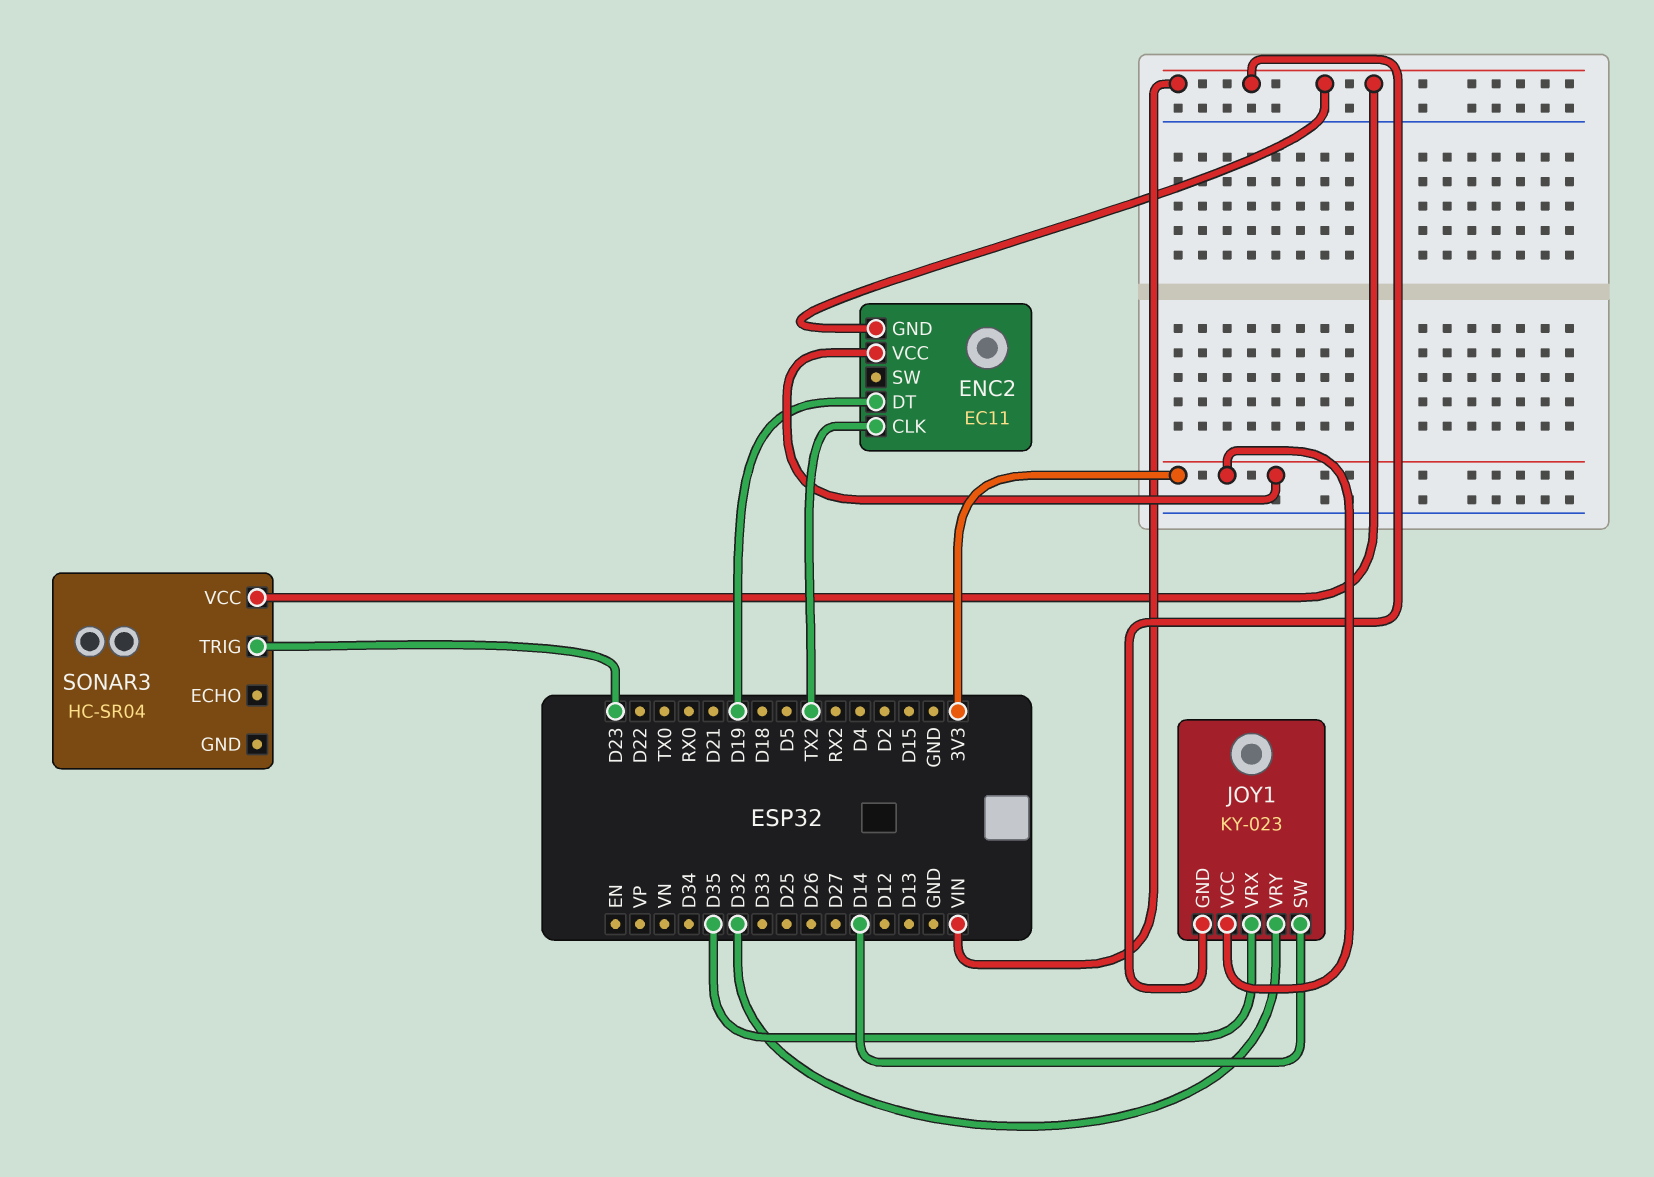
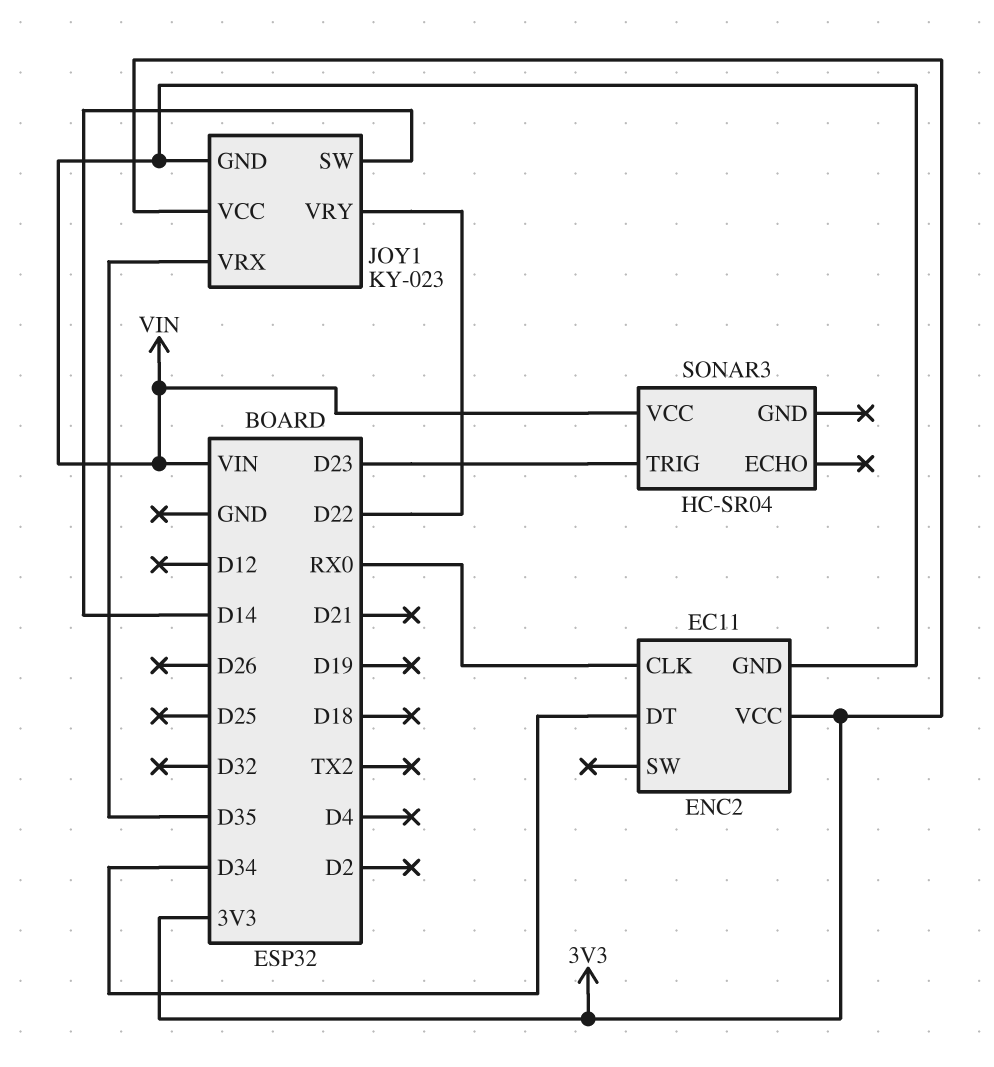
ENC2 pin CLK: TX2 -> RX0
ENC2 pin DT: D19 -> D34
JOY1 pin VRY: D32 -> D22

